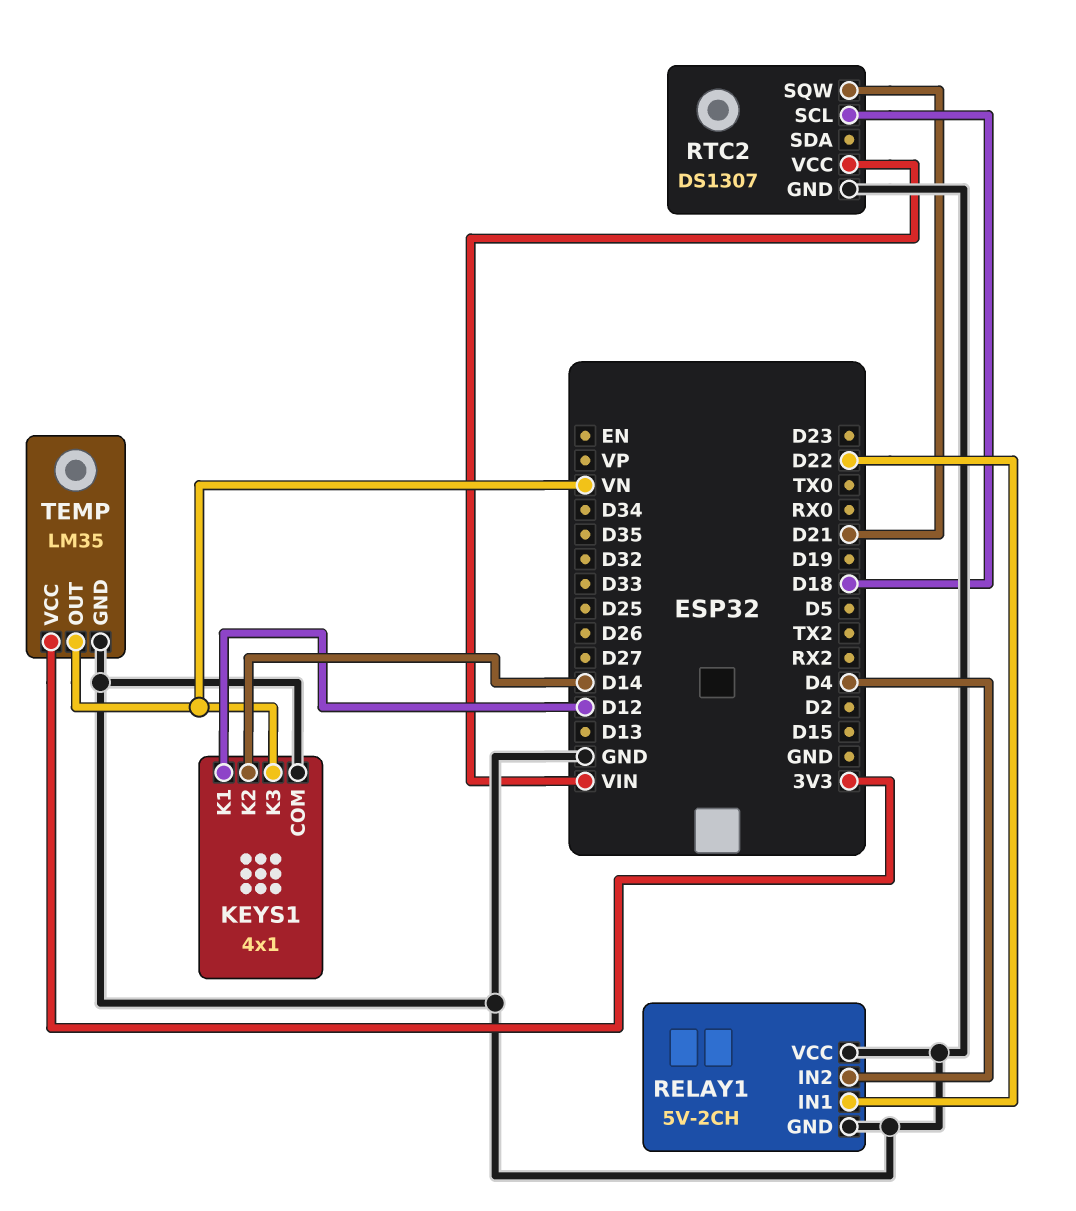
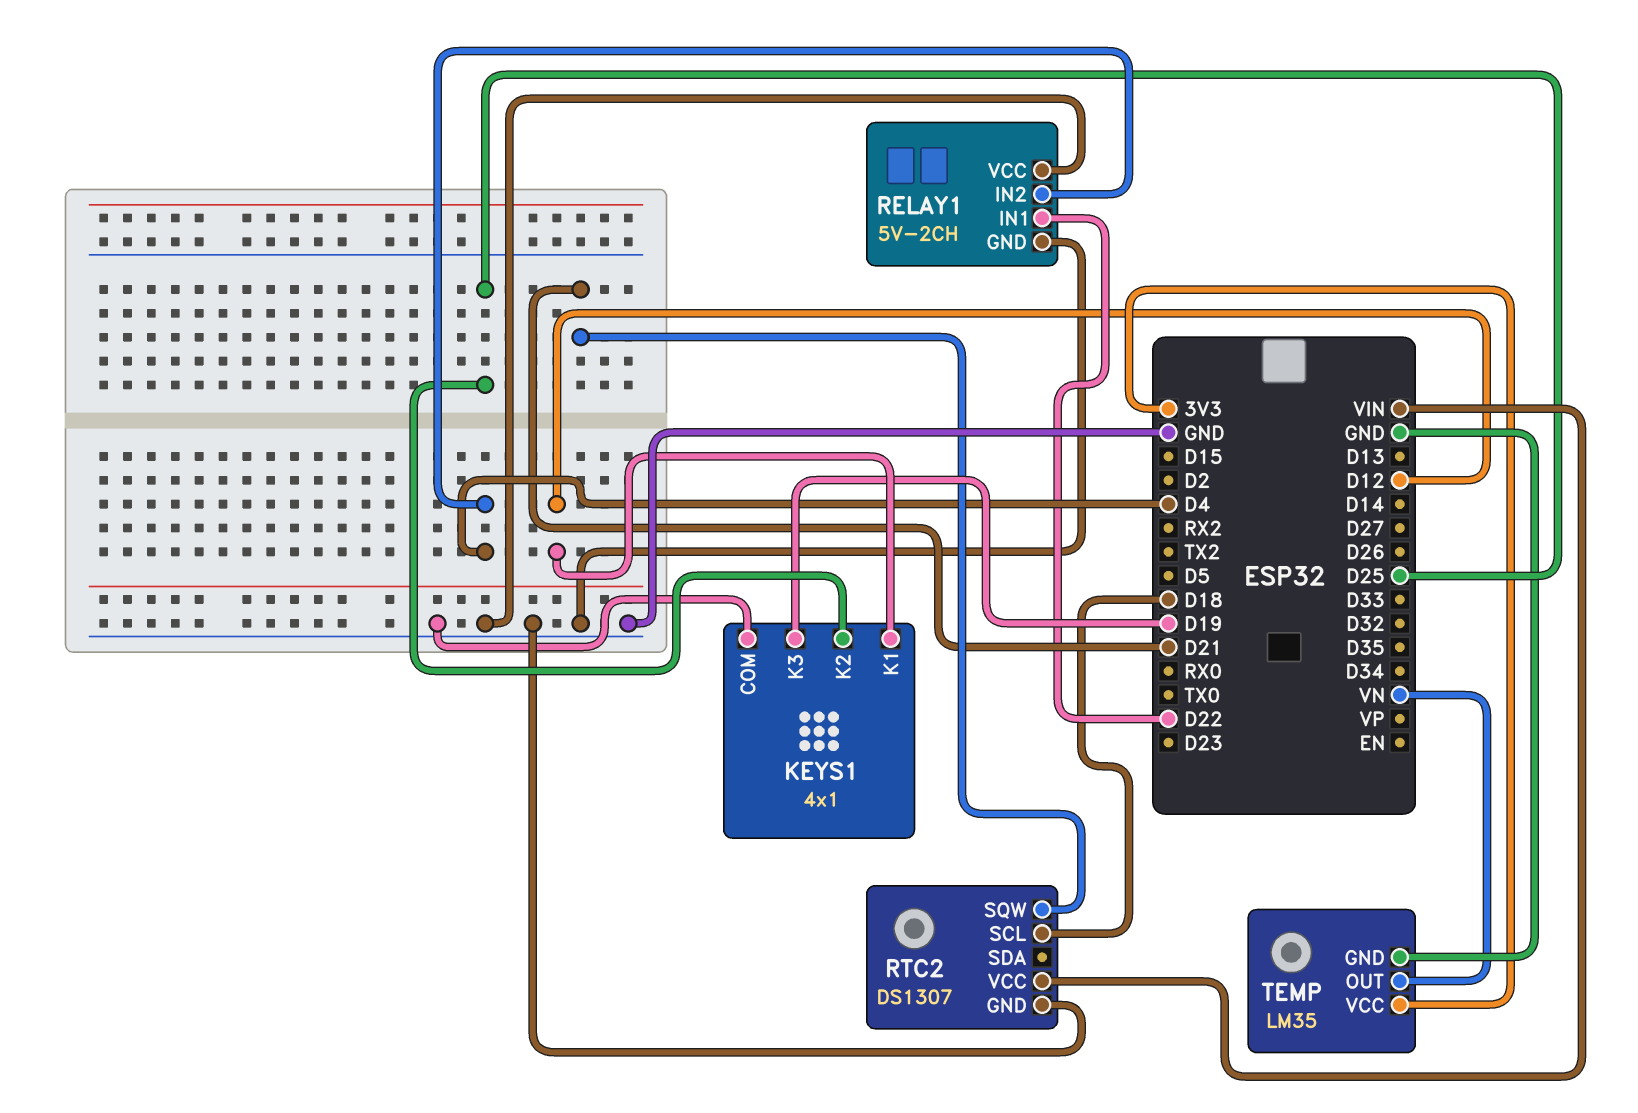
KEYS1 pin K2: D14 -> D25
KEYS1 pin K3: VN -> D19

